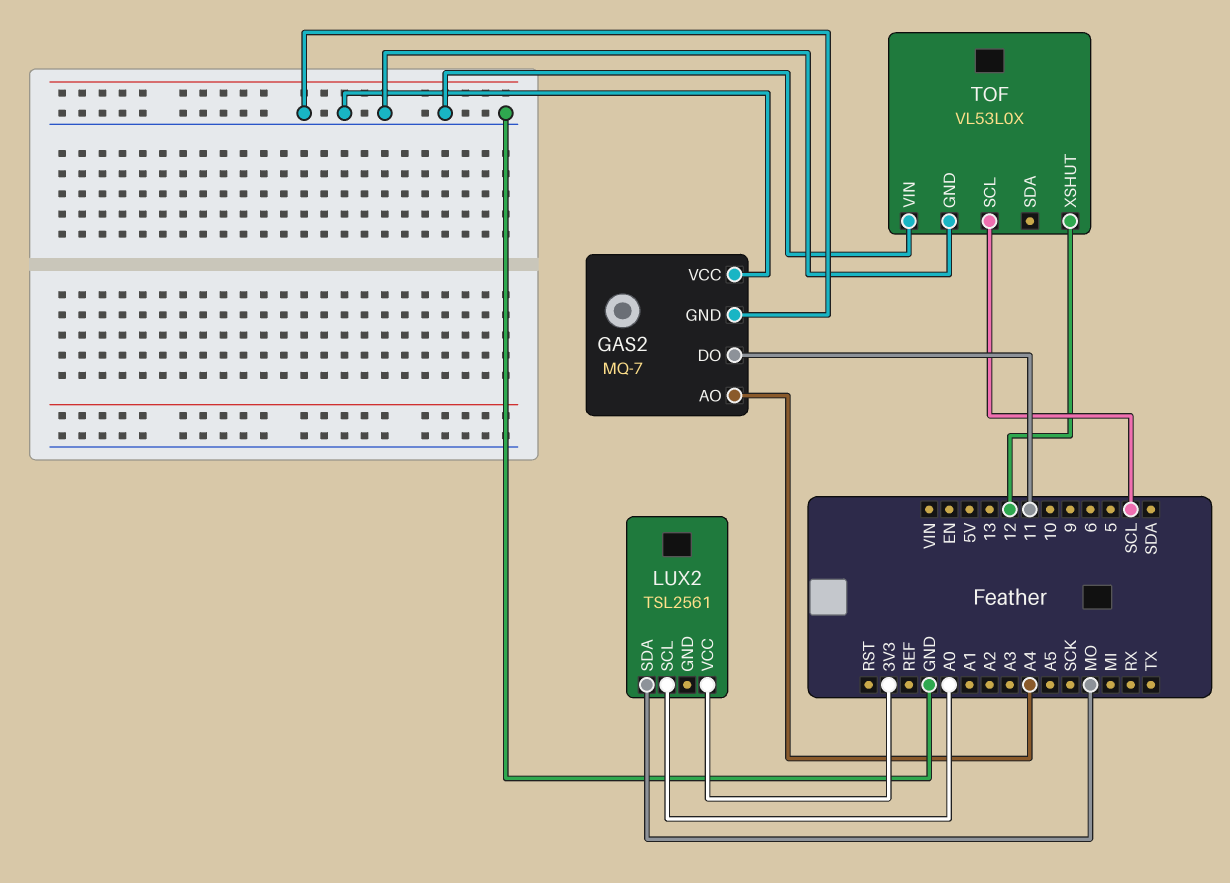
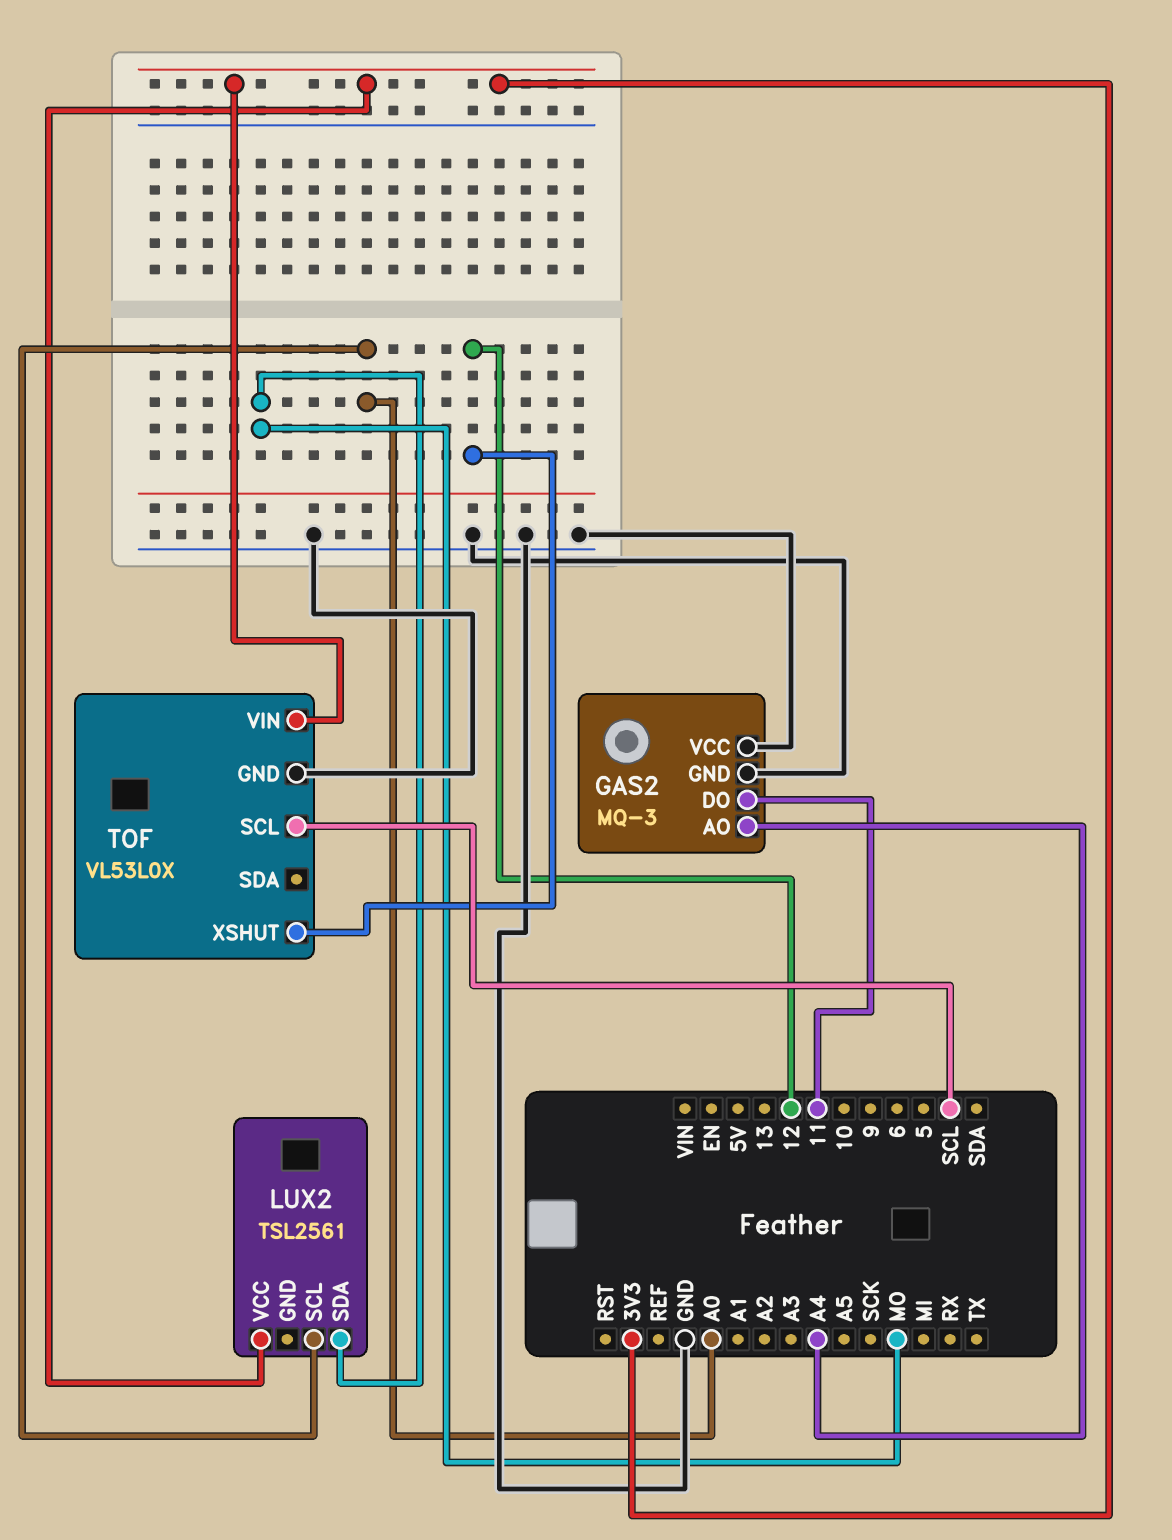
GAS2: MQ-7 -> MQ-3
TOF pin VIN: GND -> 3V3

